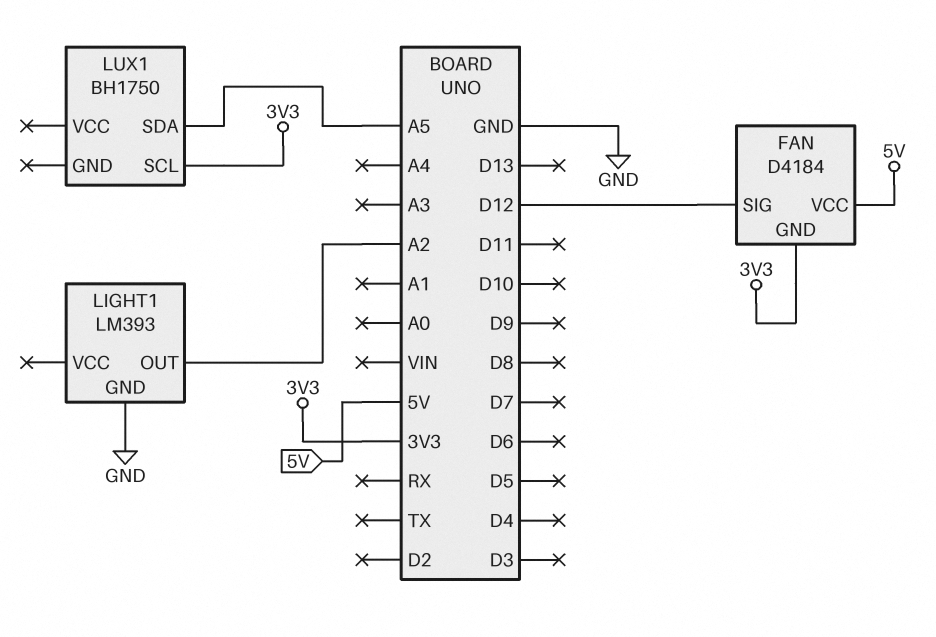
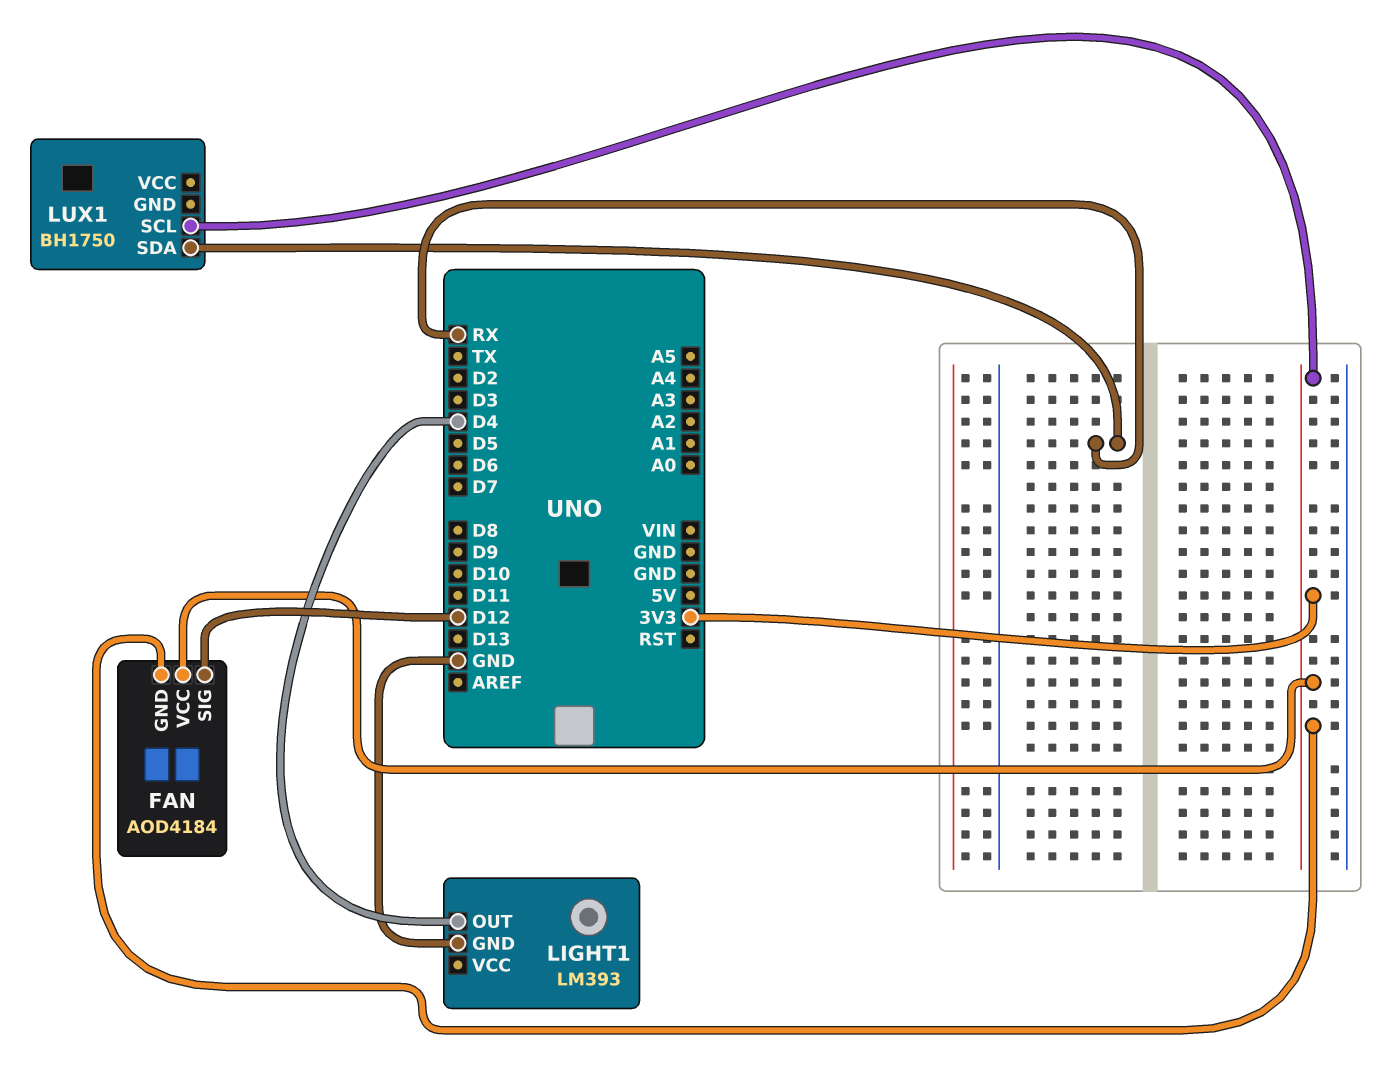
FAN: D4184 -> AOD4184
FAN pin VCC: 5V -> 3V3
LIGHT1 pin OUT: A2 -> D4
LUX1 pin SDA: A5 -> RX

